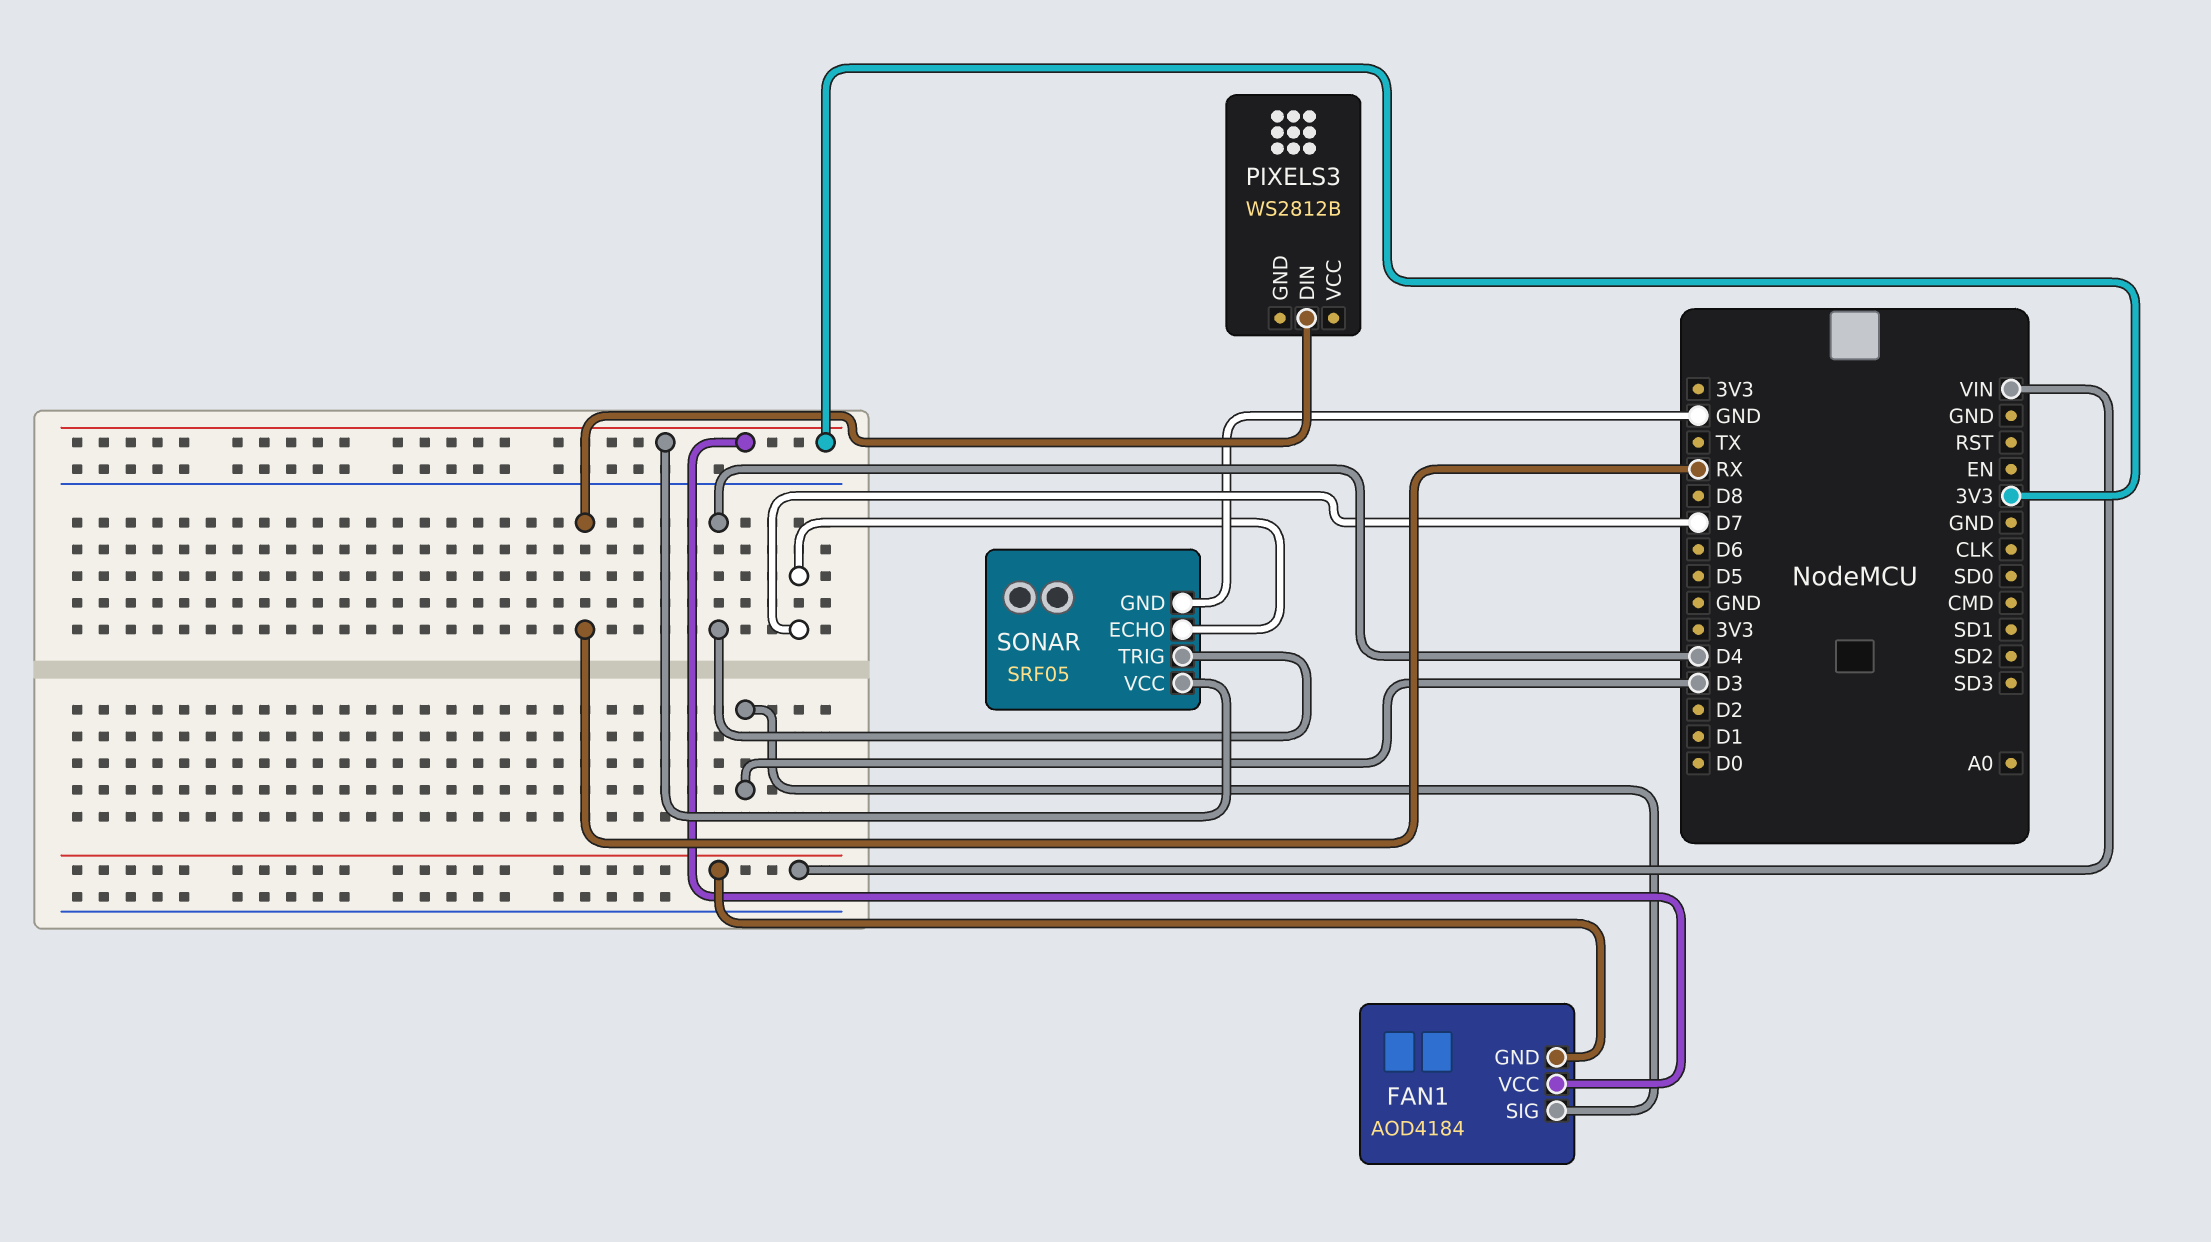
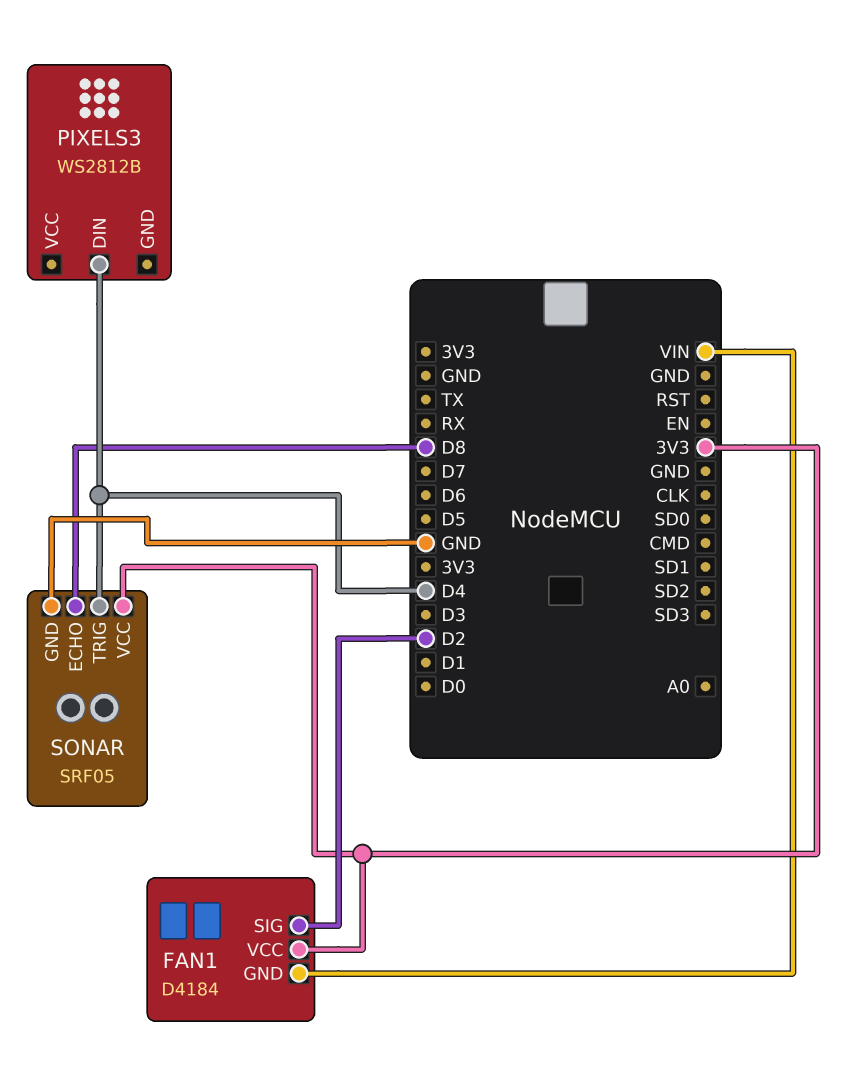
FAN1: AOD4184 -> D4184
FAN1 pin SIG: D3 -> D2
PIXELS3 pin DIN: RX -> D4
SONAR pin ECHO: D7 -> D8

